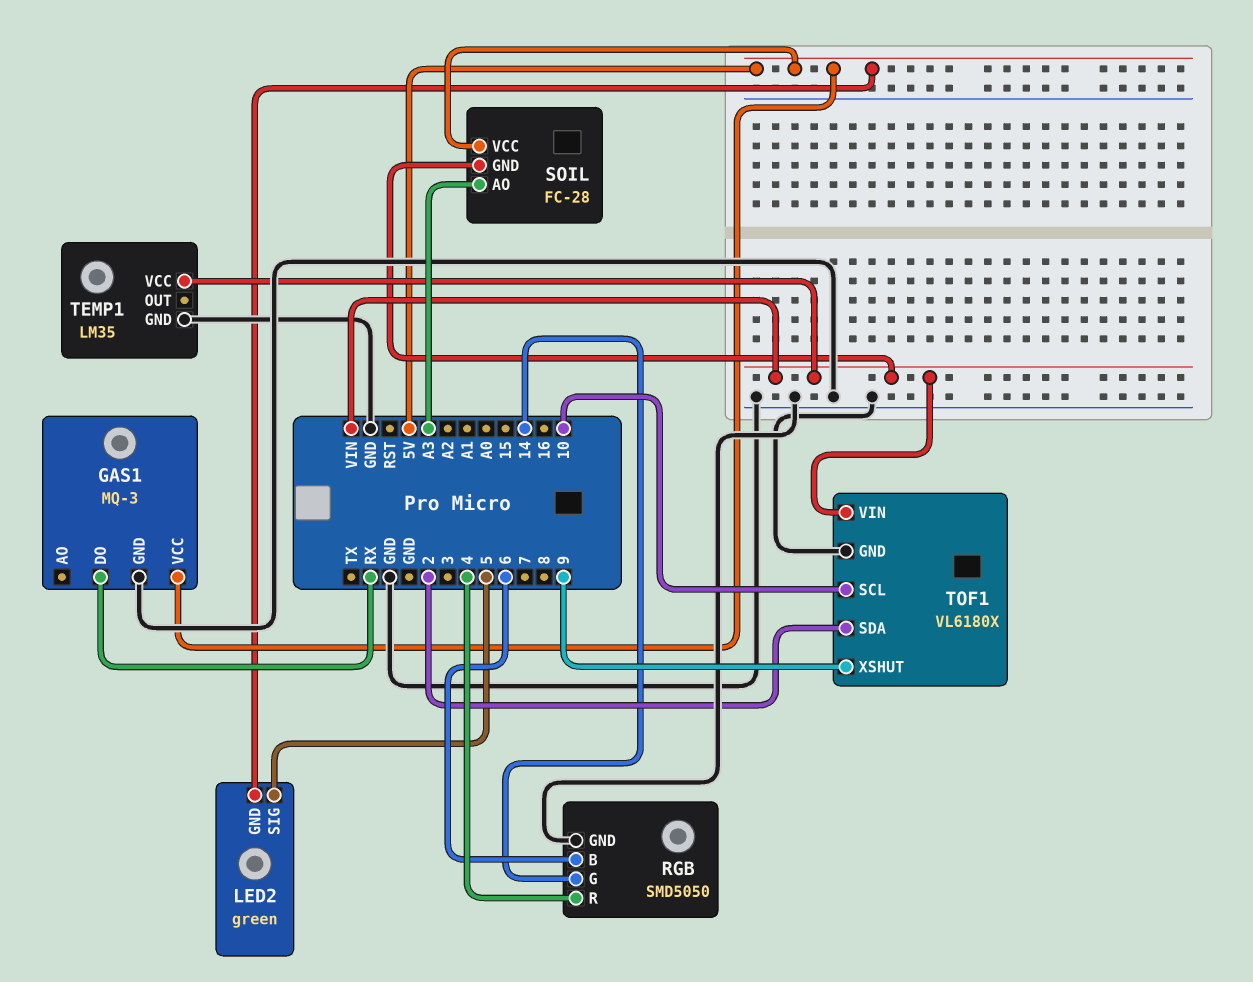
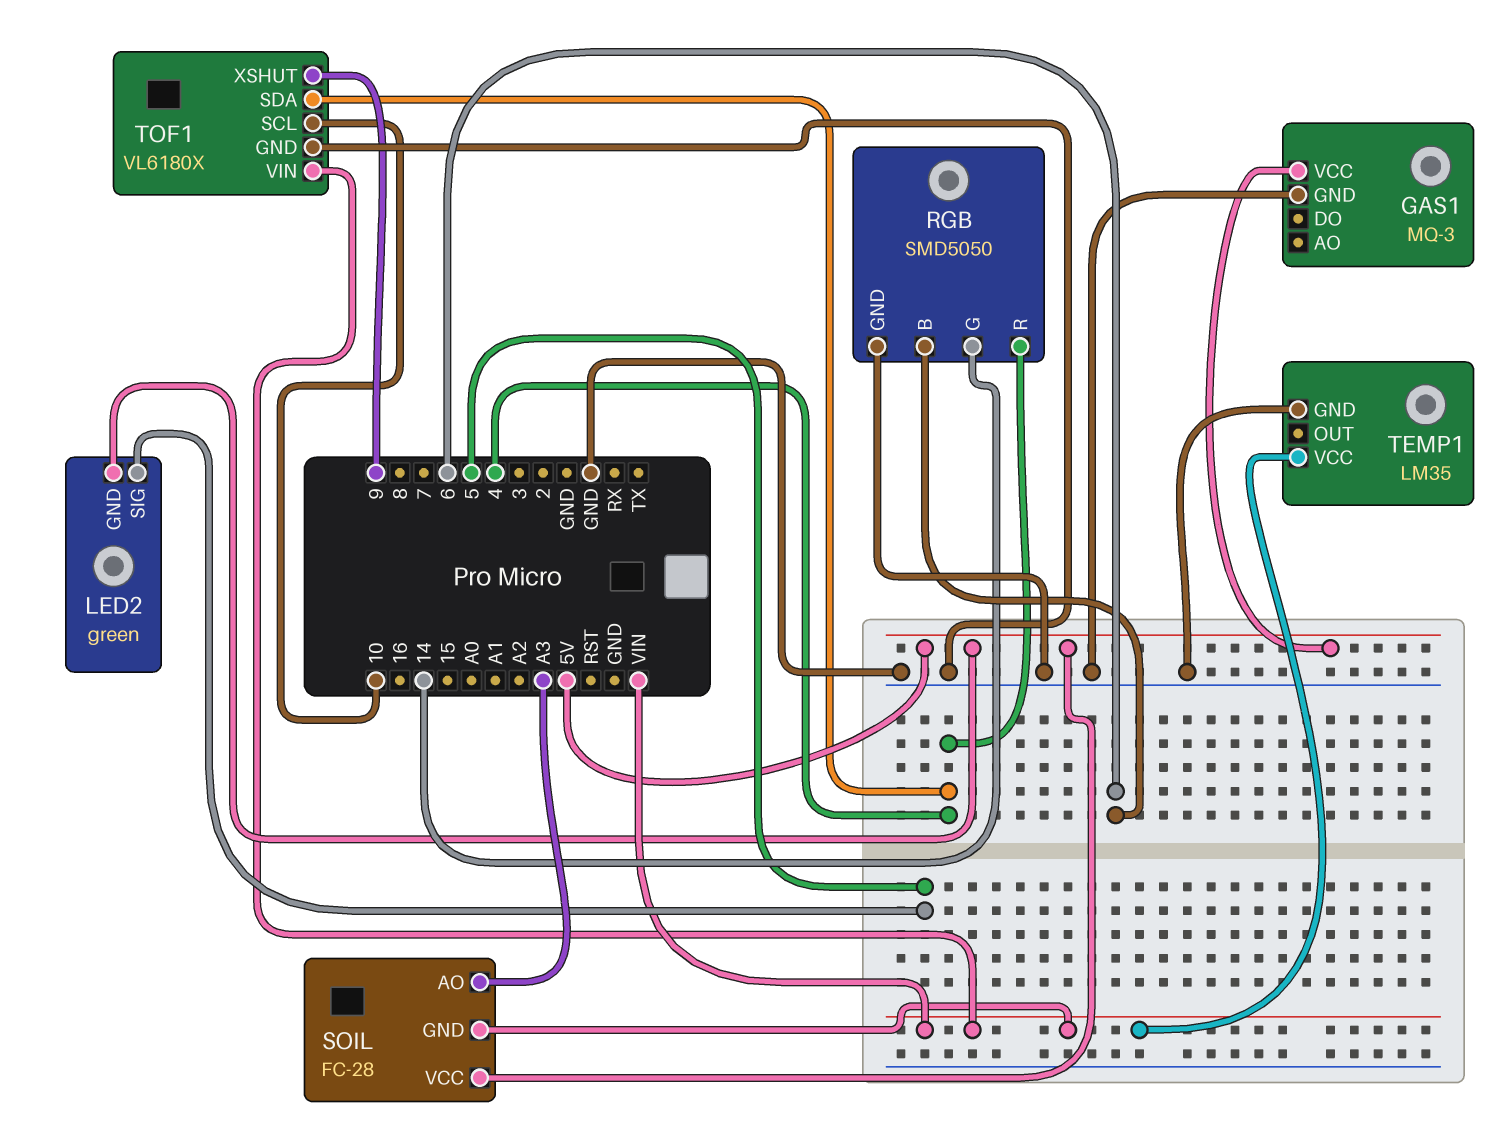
GAS1 pin DO: RX -> none
TOF1 pin SDA: 2 -> 4

